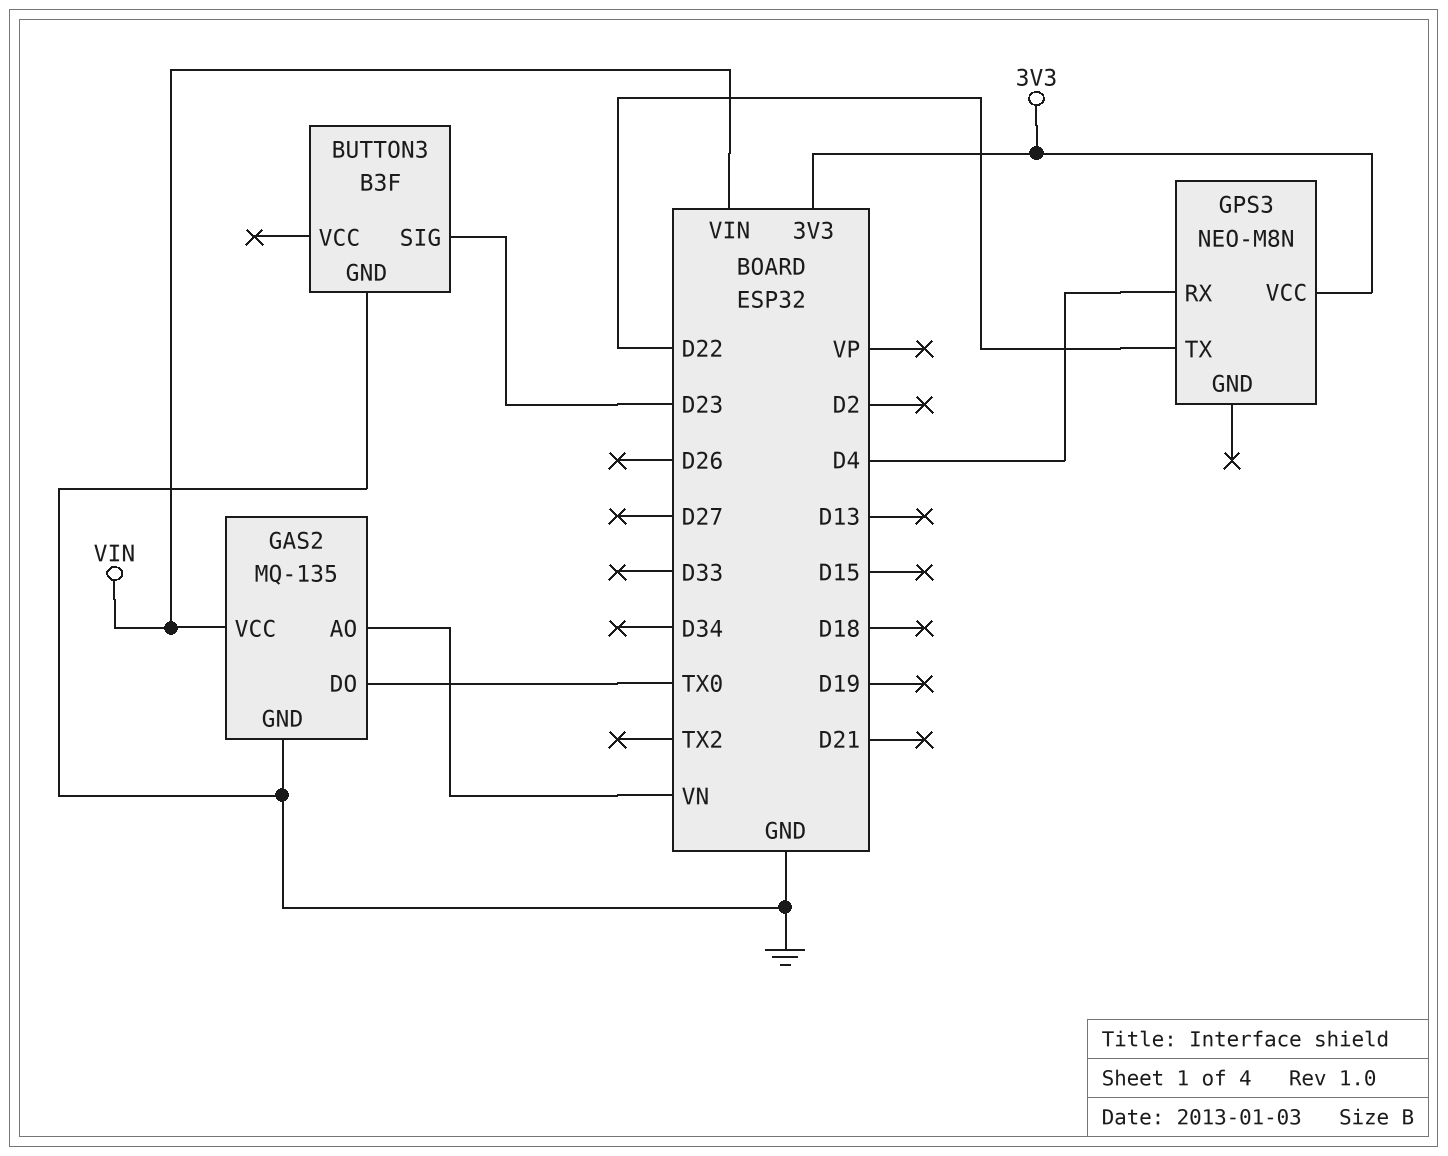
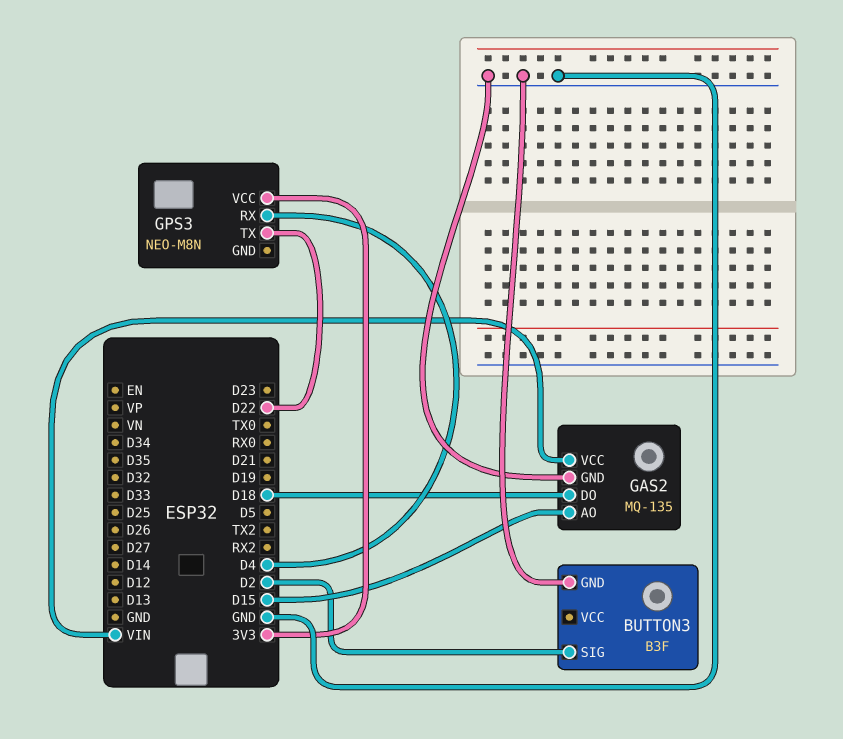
BUTTON3 pin SIG: D23 -> D2
GAS2 pin AO: VN -> D15
GAS2 pin DO: TX0 -> D18

